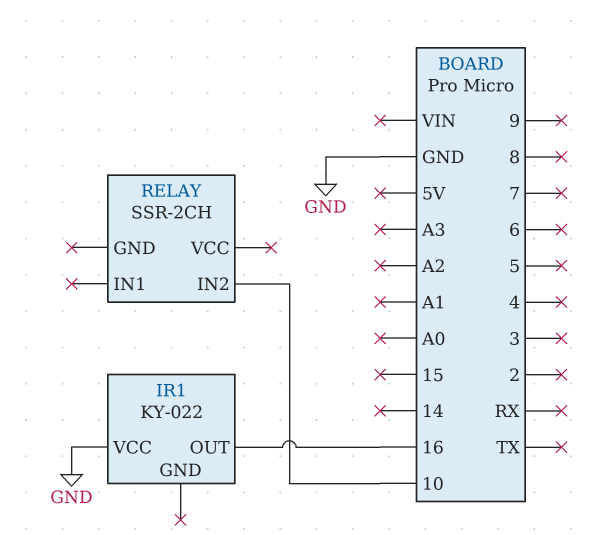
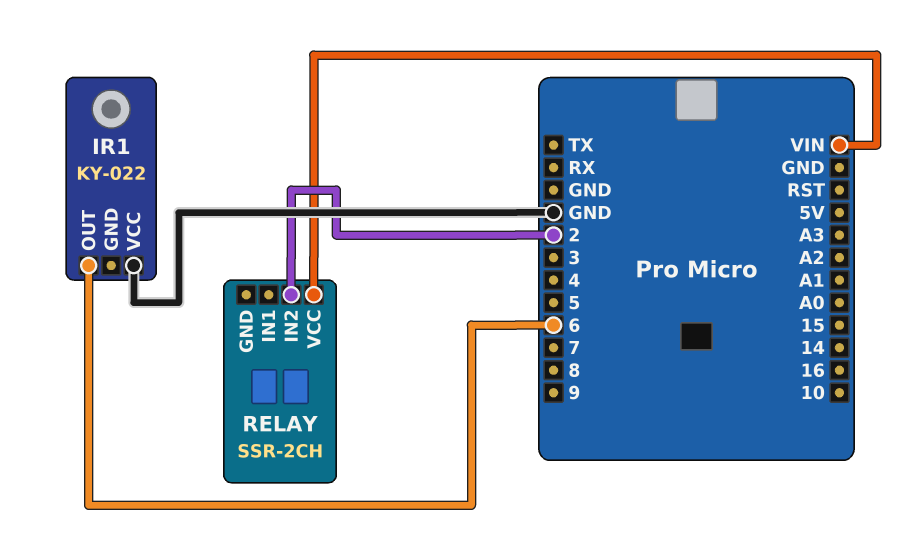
IR1 pin OUT: 16 -> 6
RELAY pin IN2: 10 -> 2
RELAY pin VCC: none -> VIN

